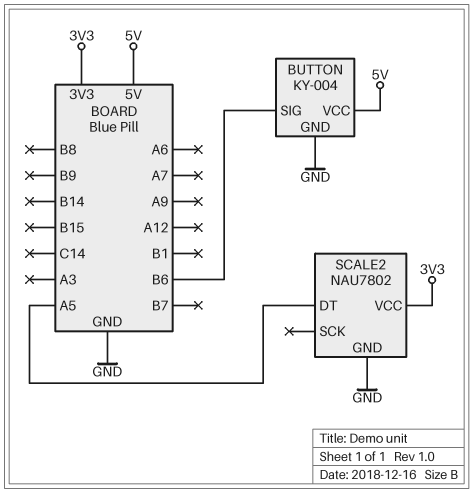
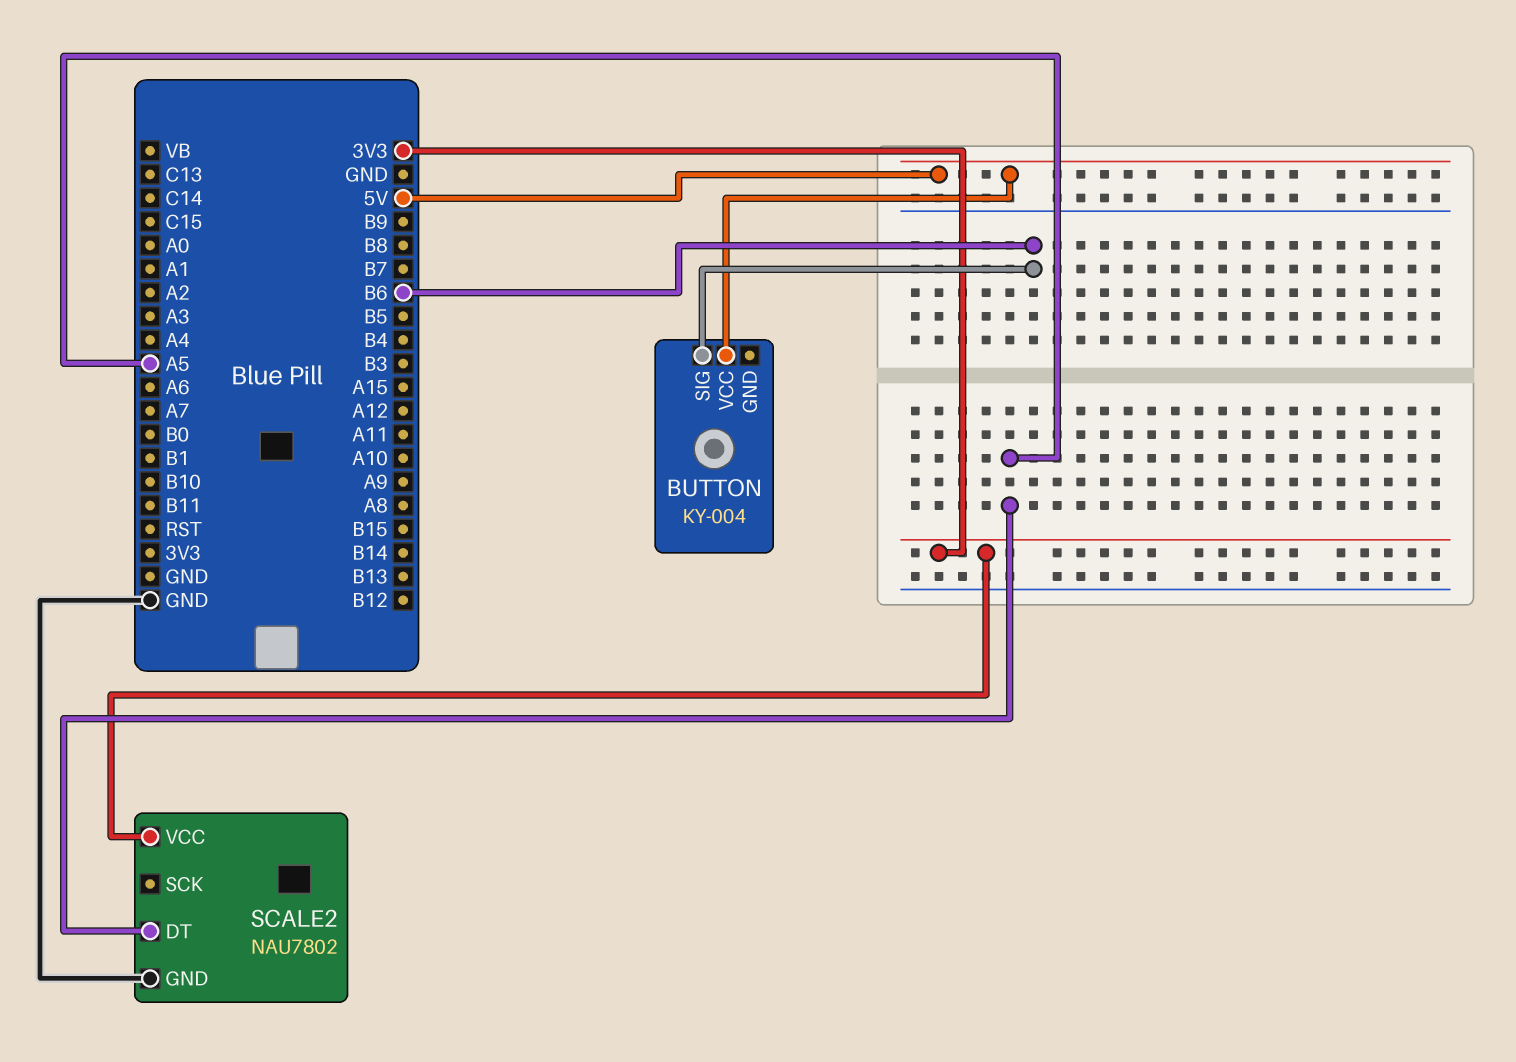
BUTTON pin GND: GND -> none

